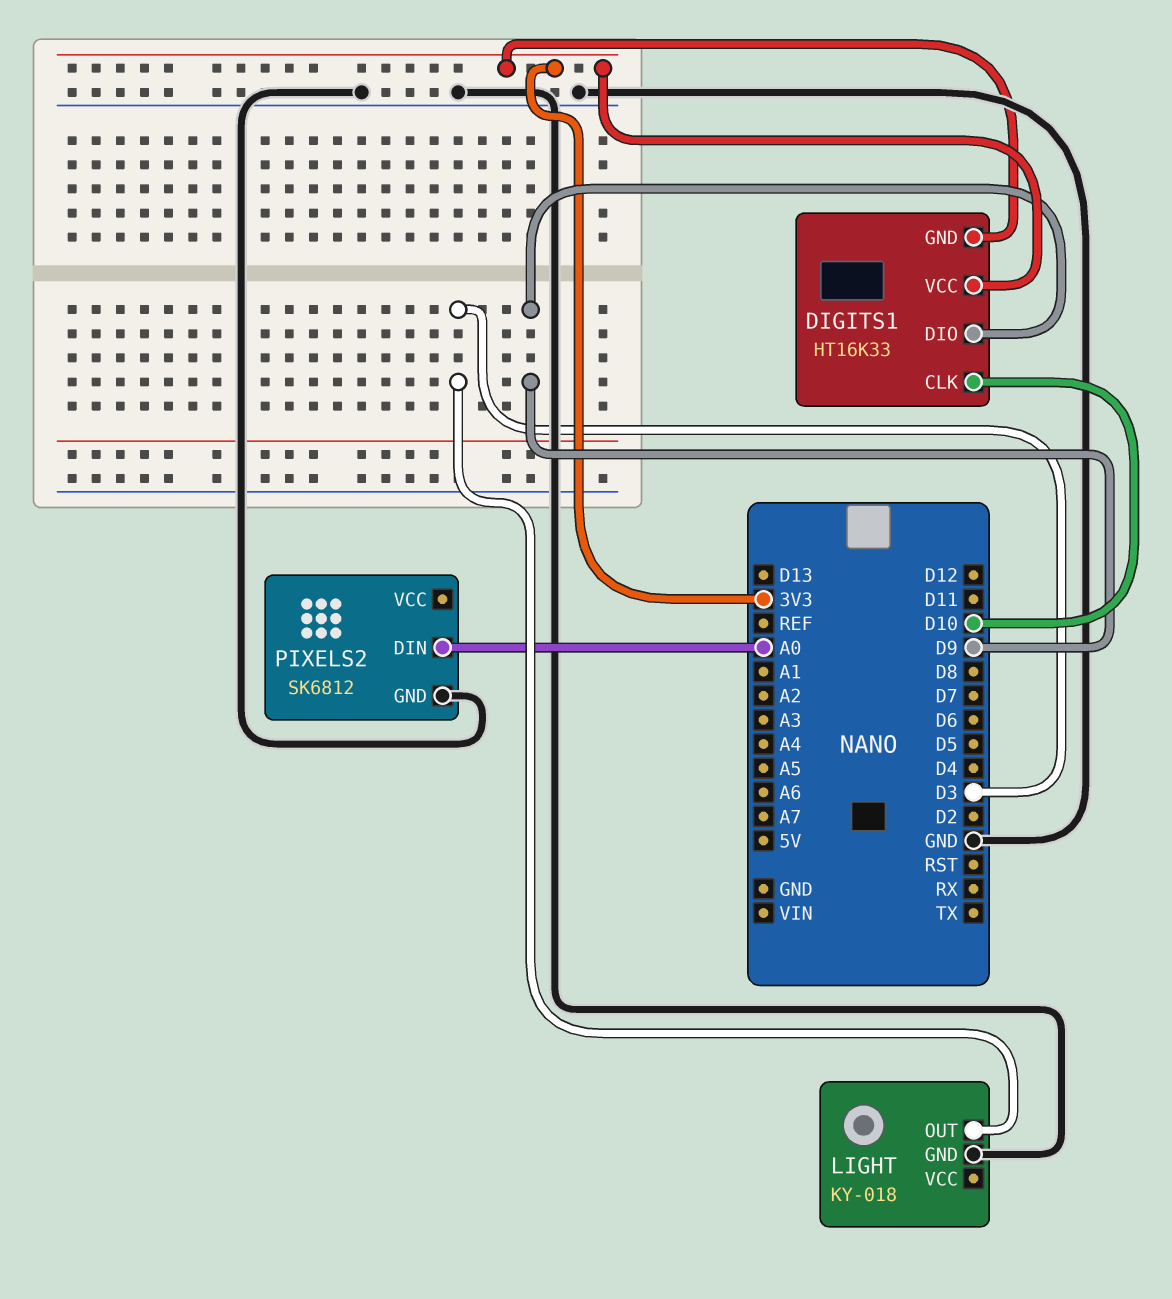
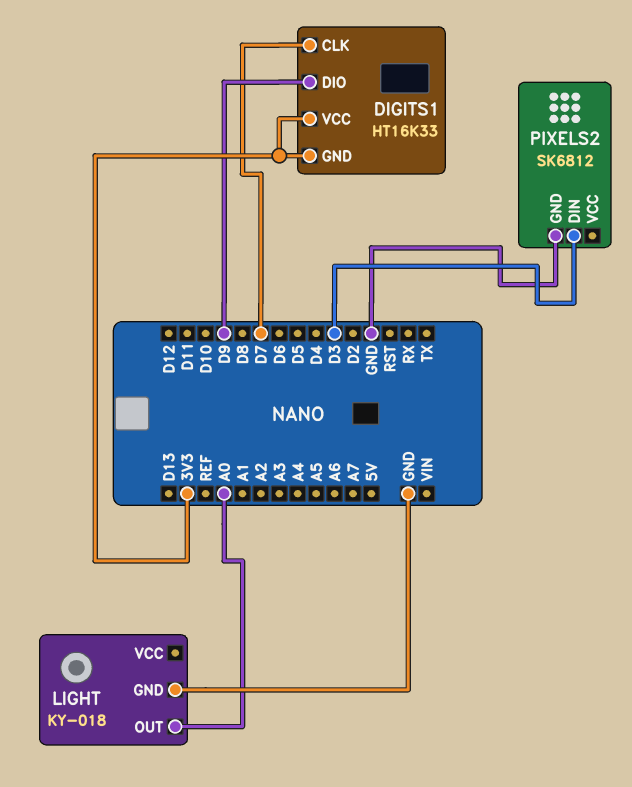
DIGITS1 pin CLK: D10 -> D7
LIGHT pin OUT: D3 -> A0
PIXELS2 pin DIN: A0 -> D3

